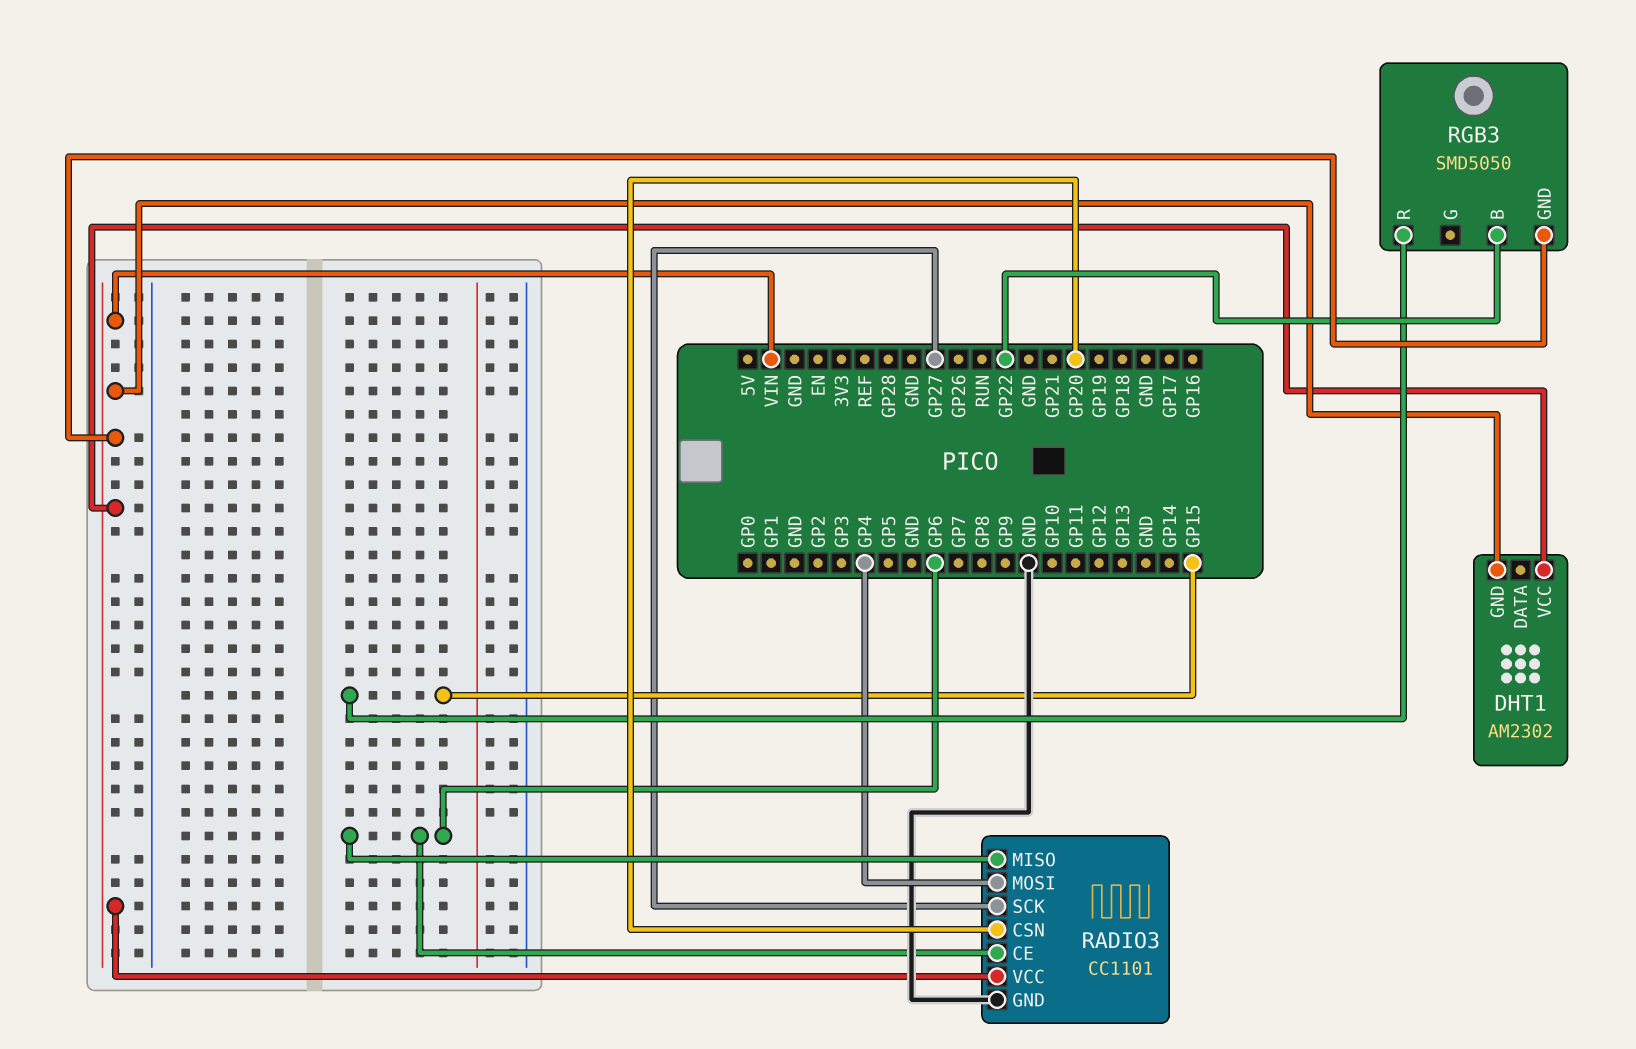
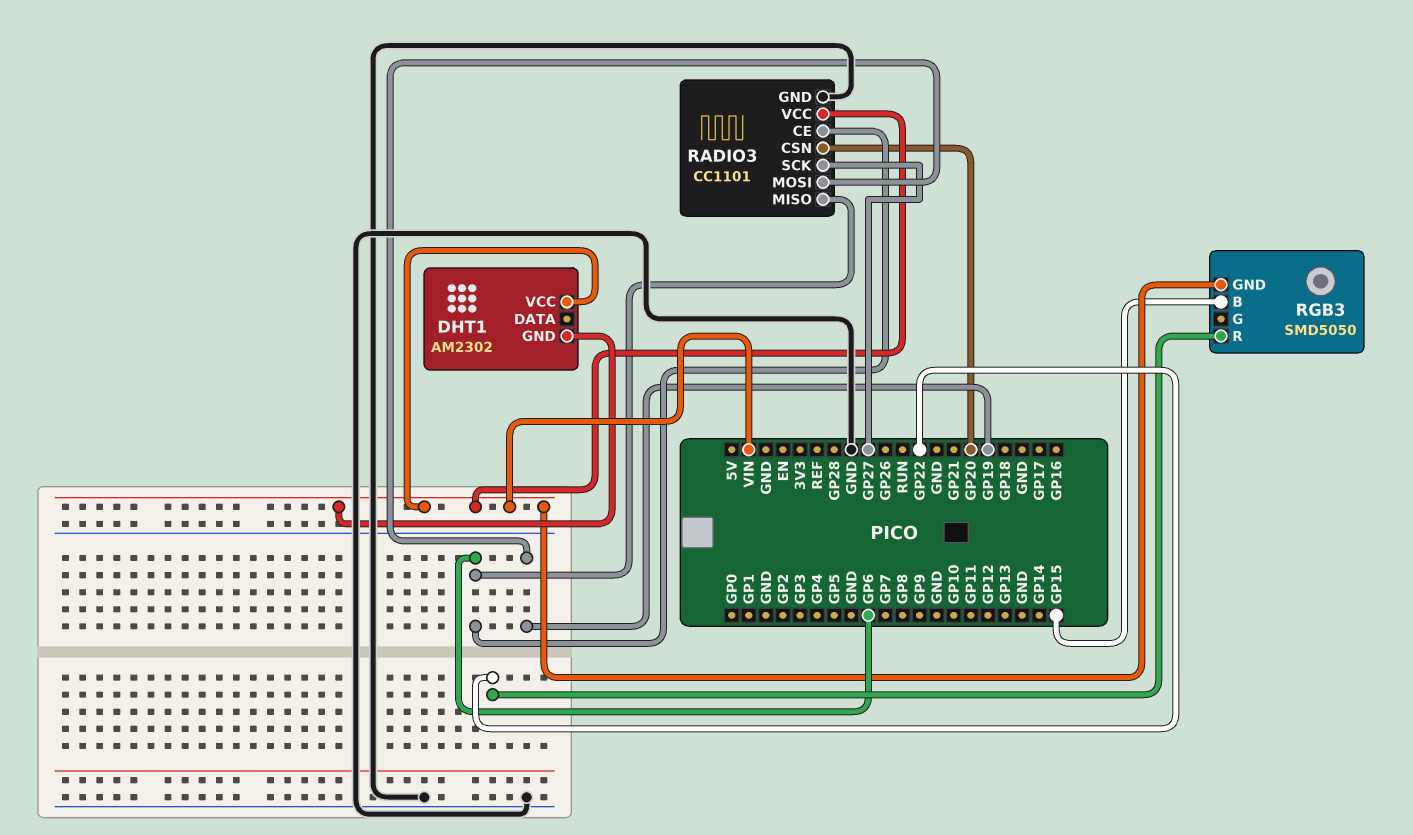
RADIO3 pin MOSI: GP4 -> GP19
RGB3 pin B: GP22 -> GP15
RGB3 pin R: GP15 -> GP22

